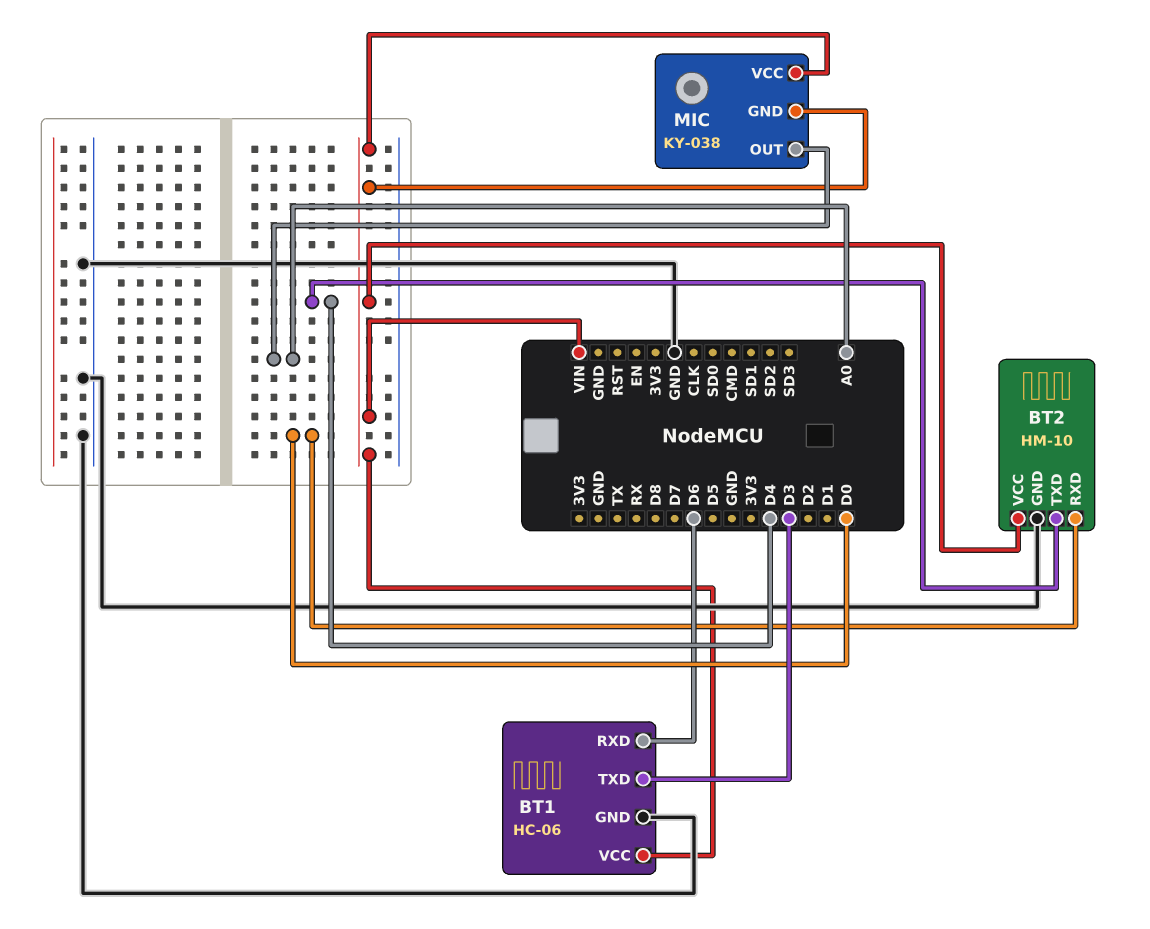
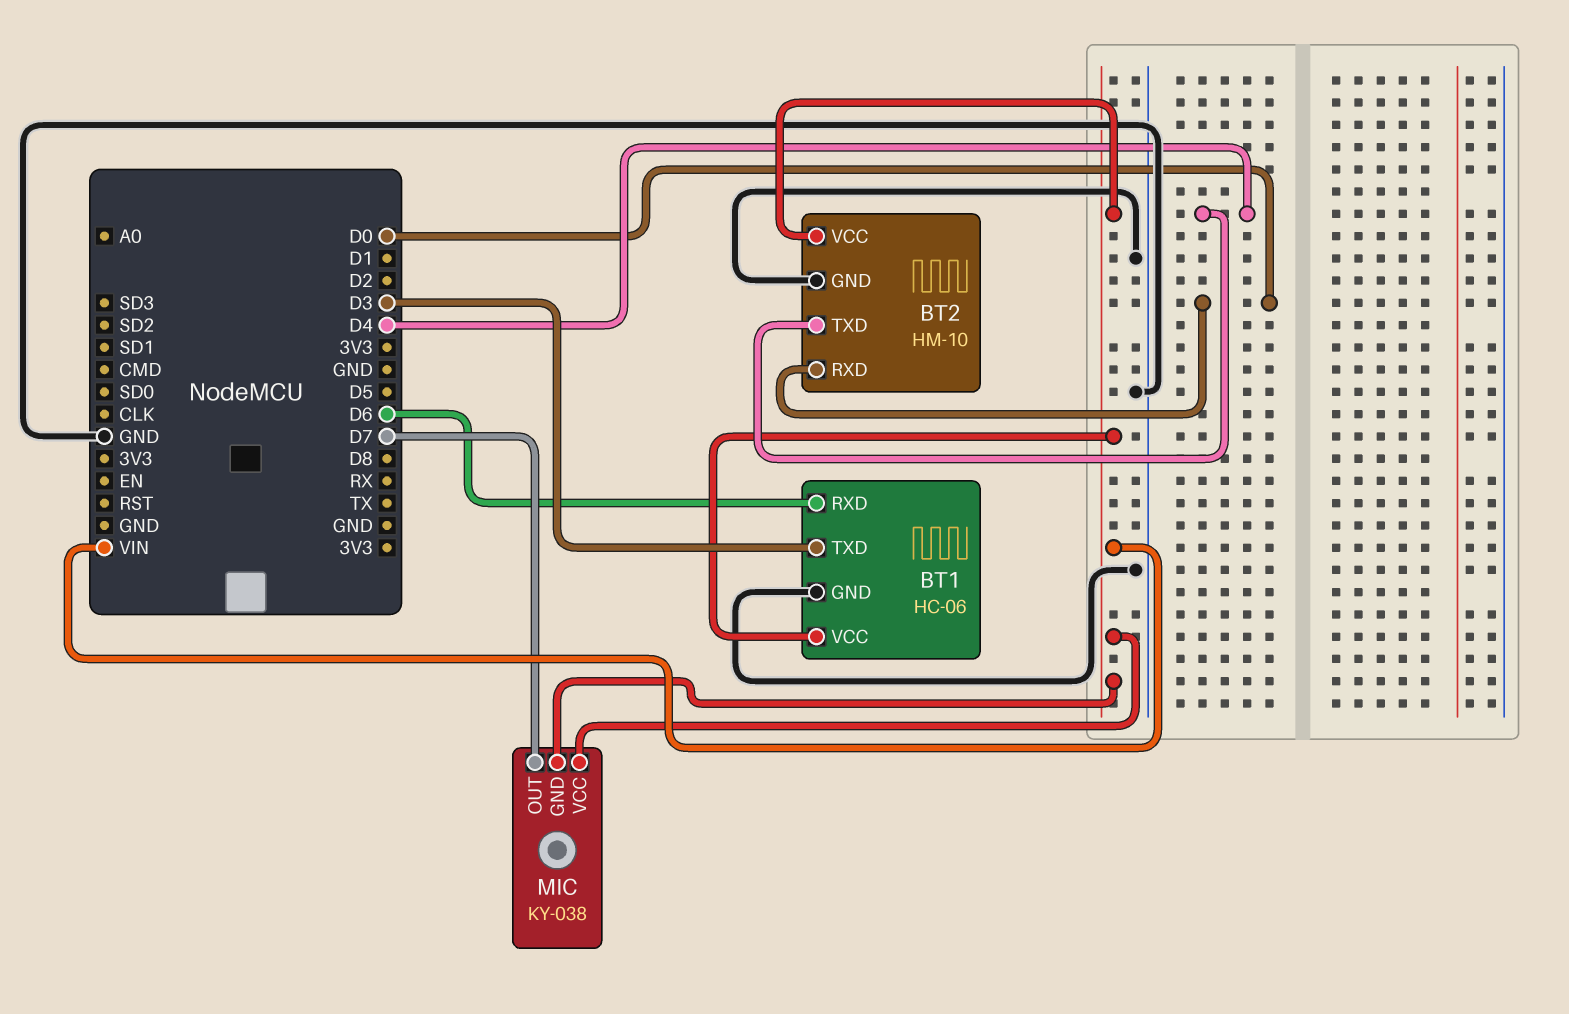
MIC pin OUT: A0 -> D7

